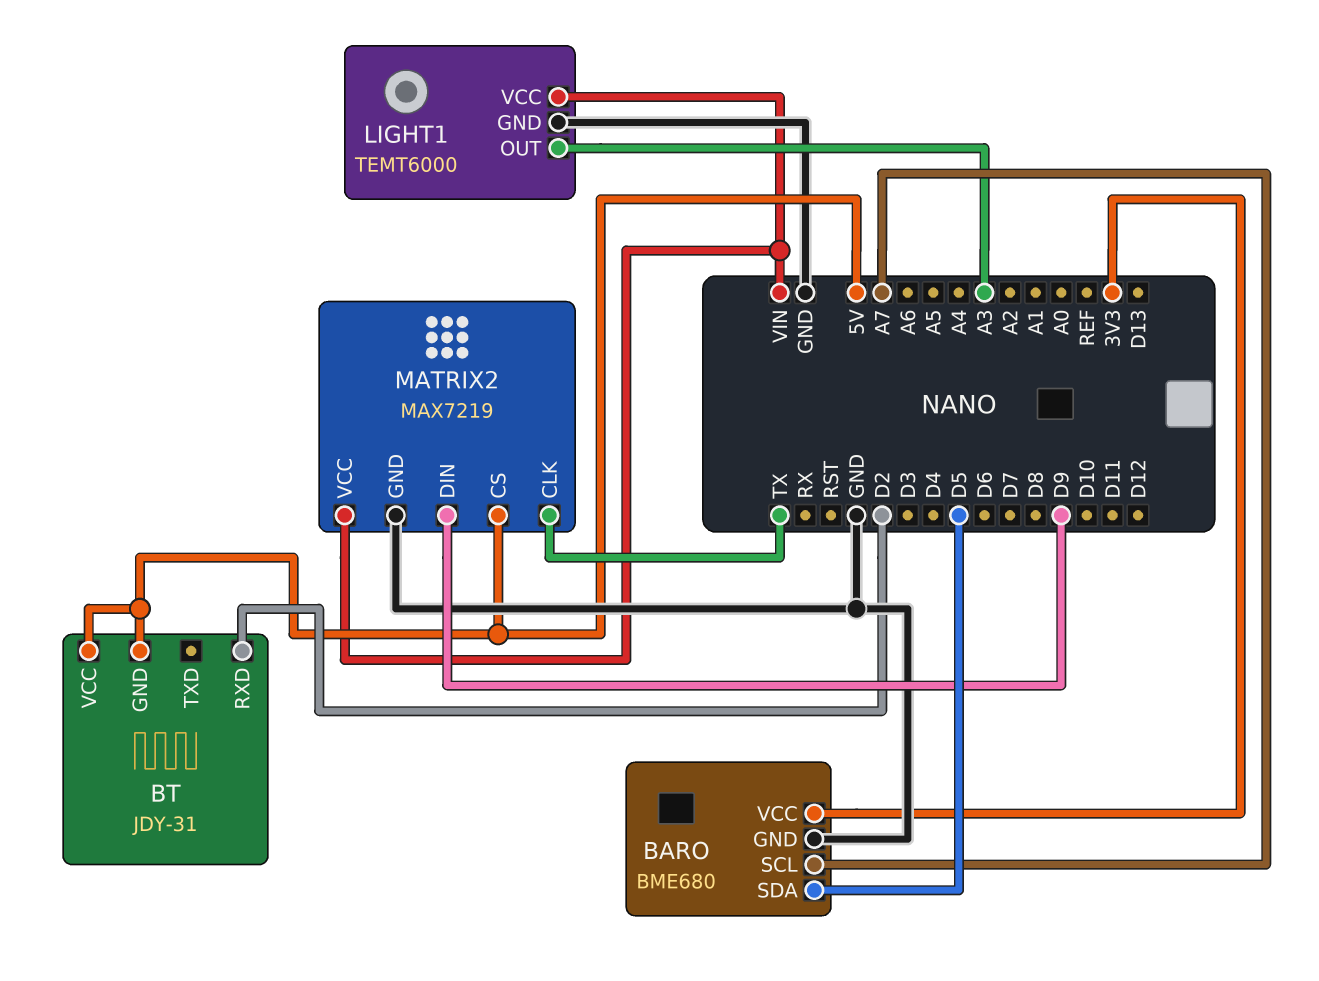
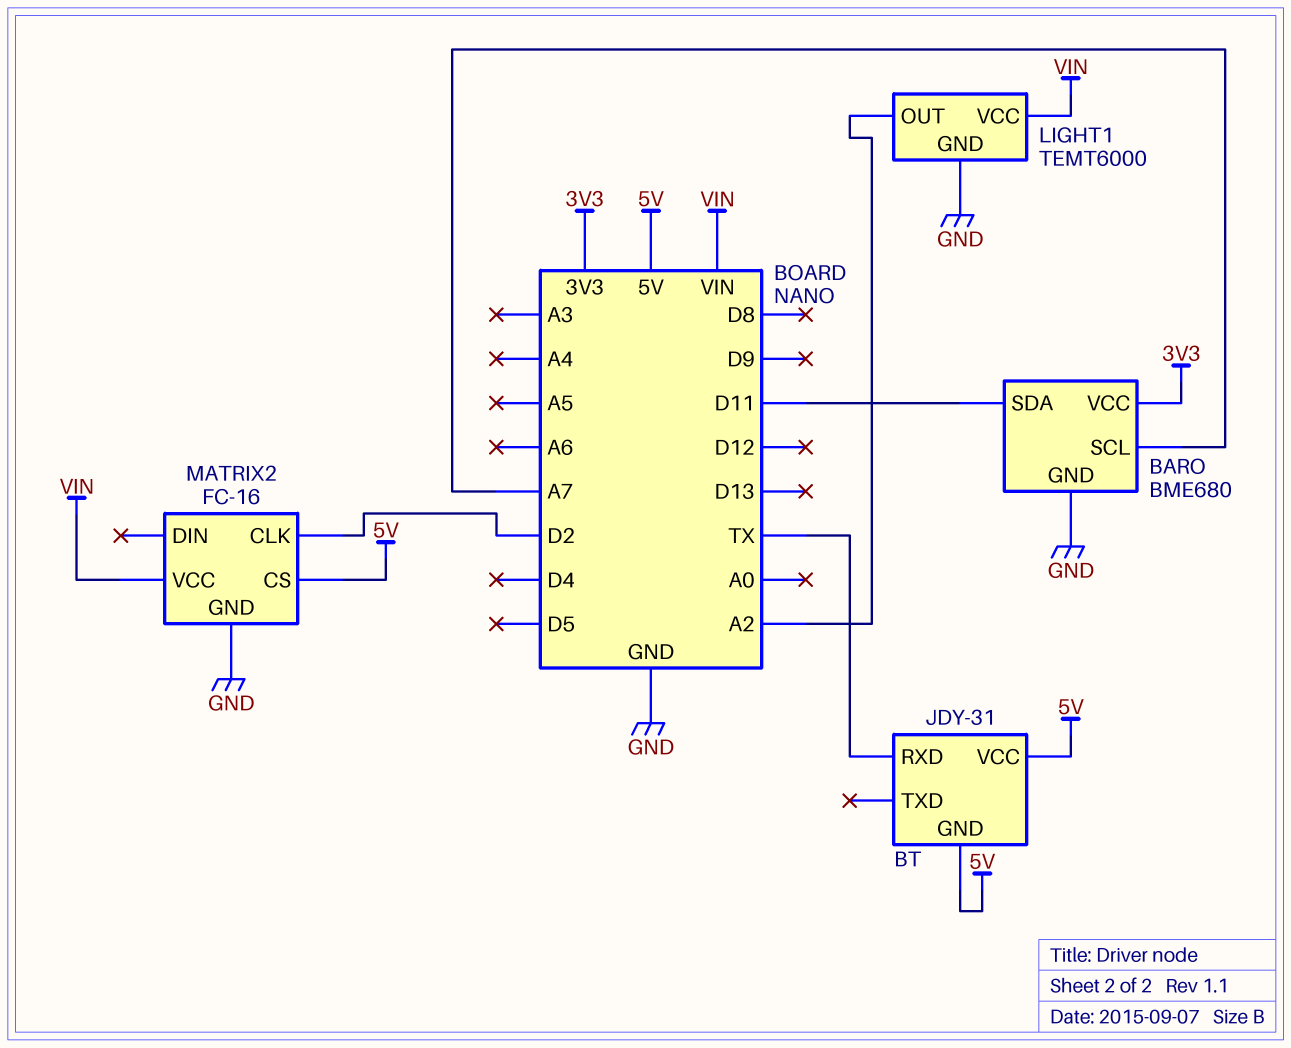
BARO pin SDA: D5 -> D11
BT pin RXD: D2 -> TX
LIGHT1 pin OUT: A3 -> A2
MATRIX2: MAX7219 -> FC-16
MATRIX2 pin CLK: TX -> D2
MATRIX2 pin DIN: D9 -> none

